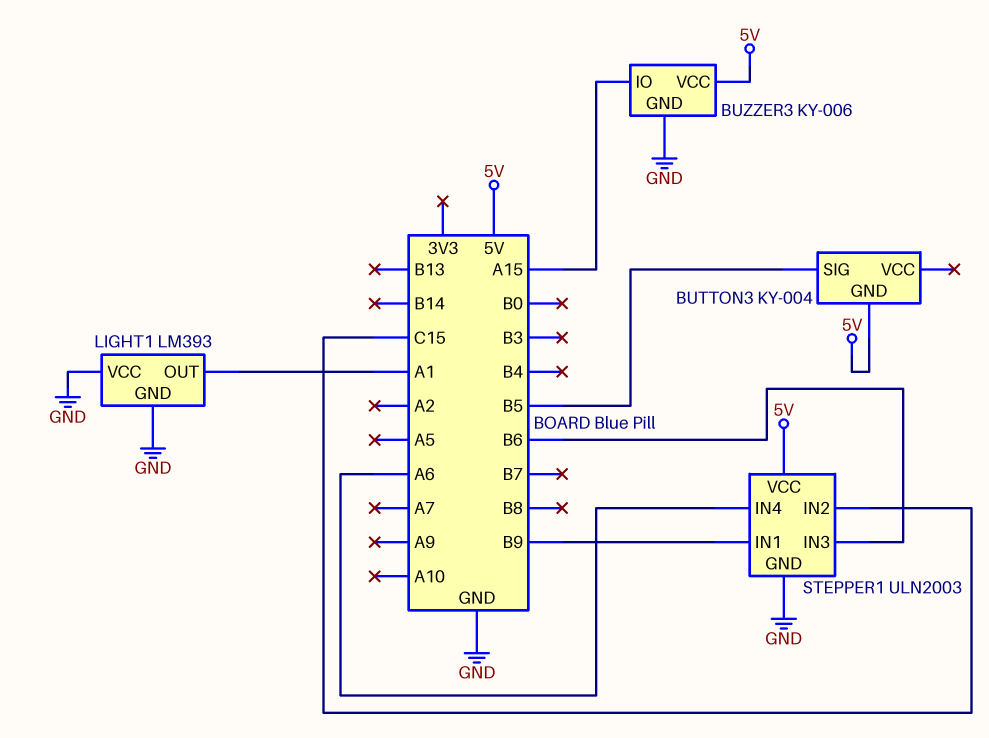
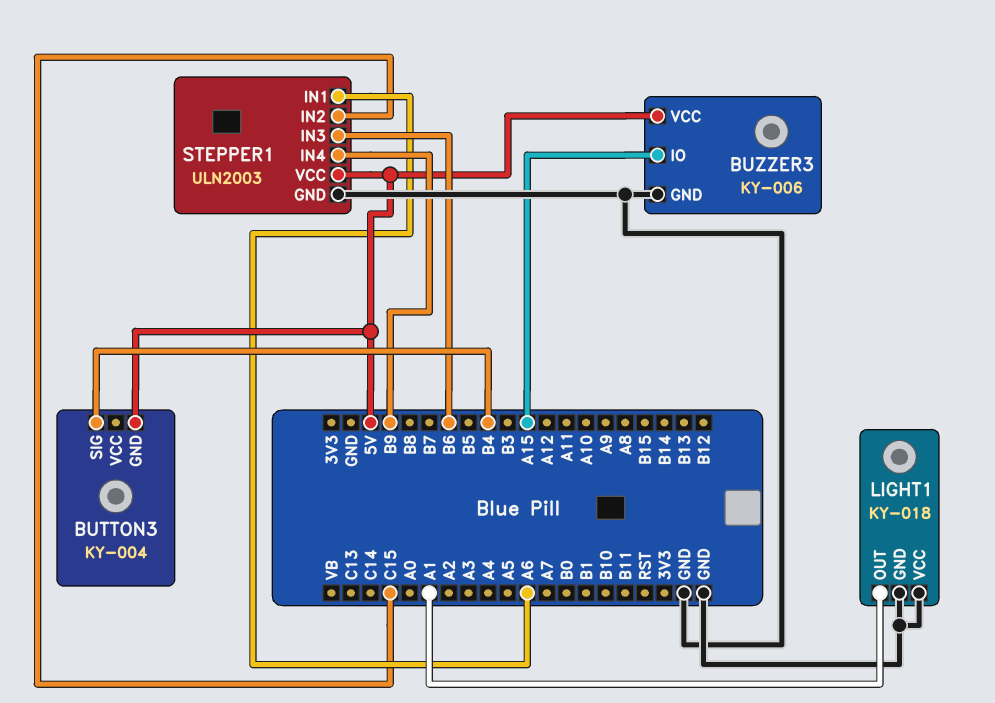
BUTTON3 pin SIG: B5 -> B4
LIGHT1: LM393 -> KY-018
STEPPER1 pin IN1: B9 -> A6
STEPPER1 pin IN4: A6 -> B9

